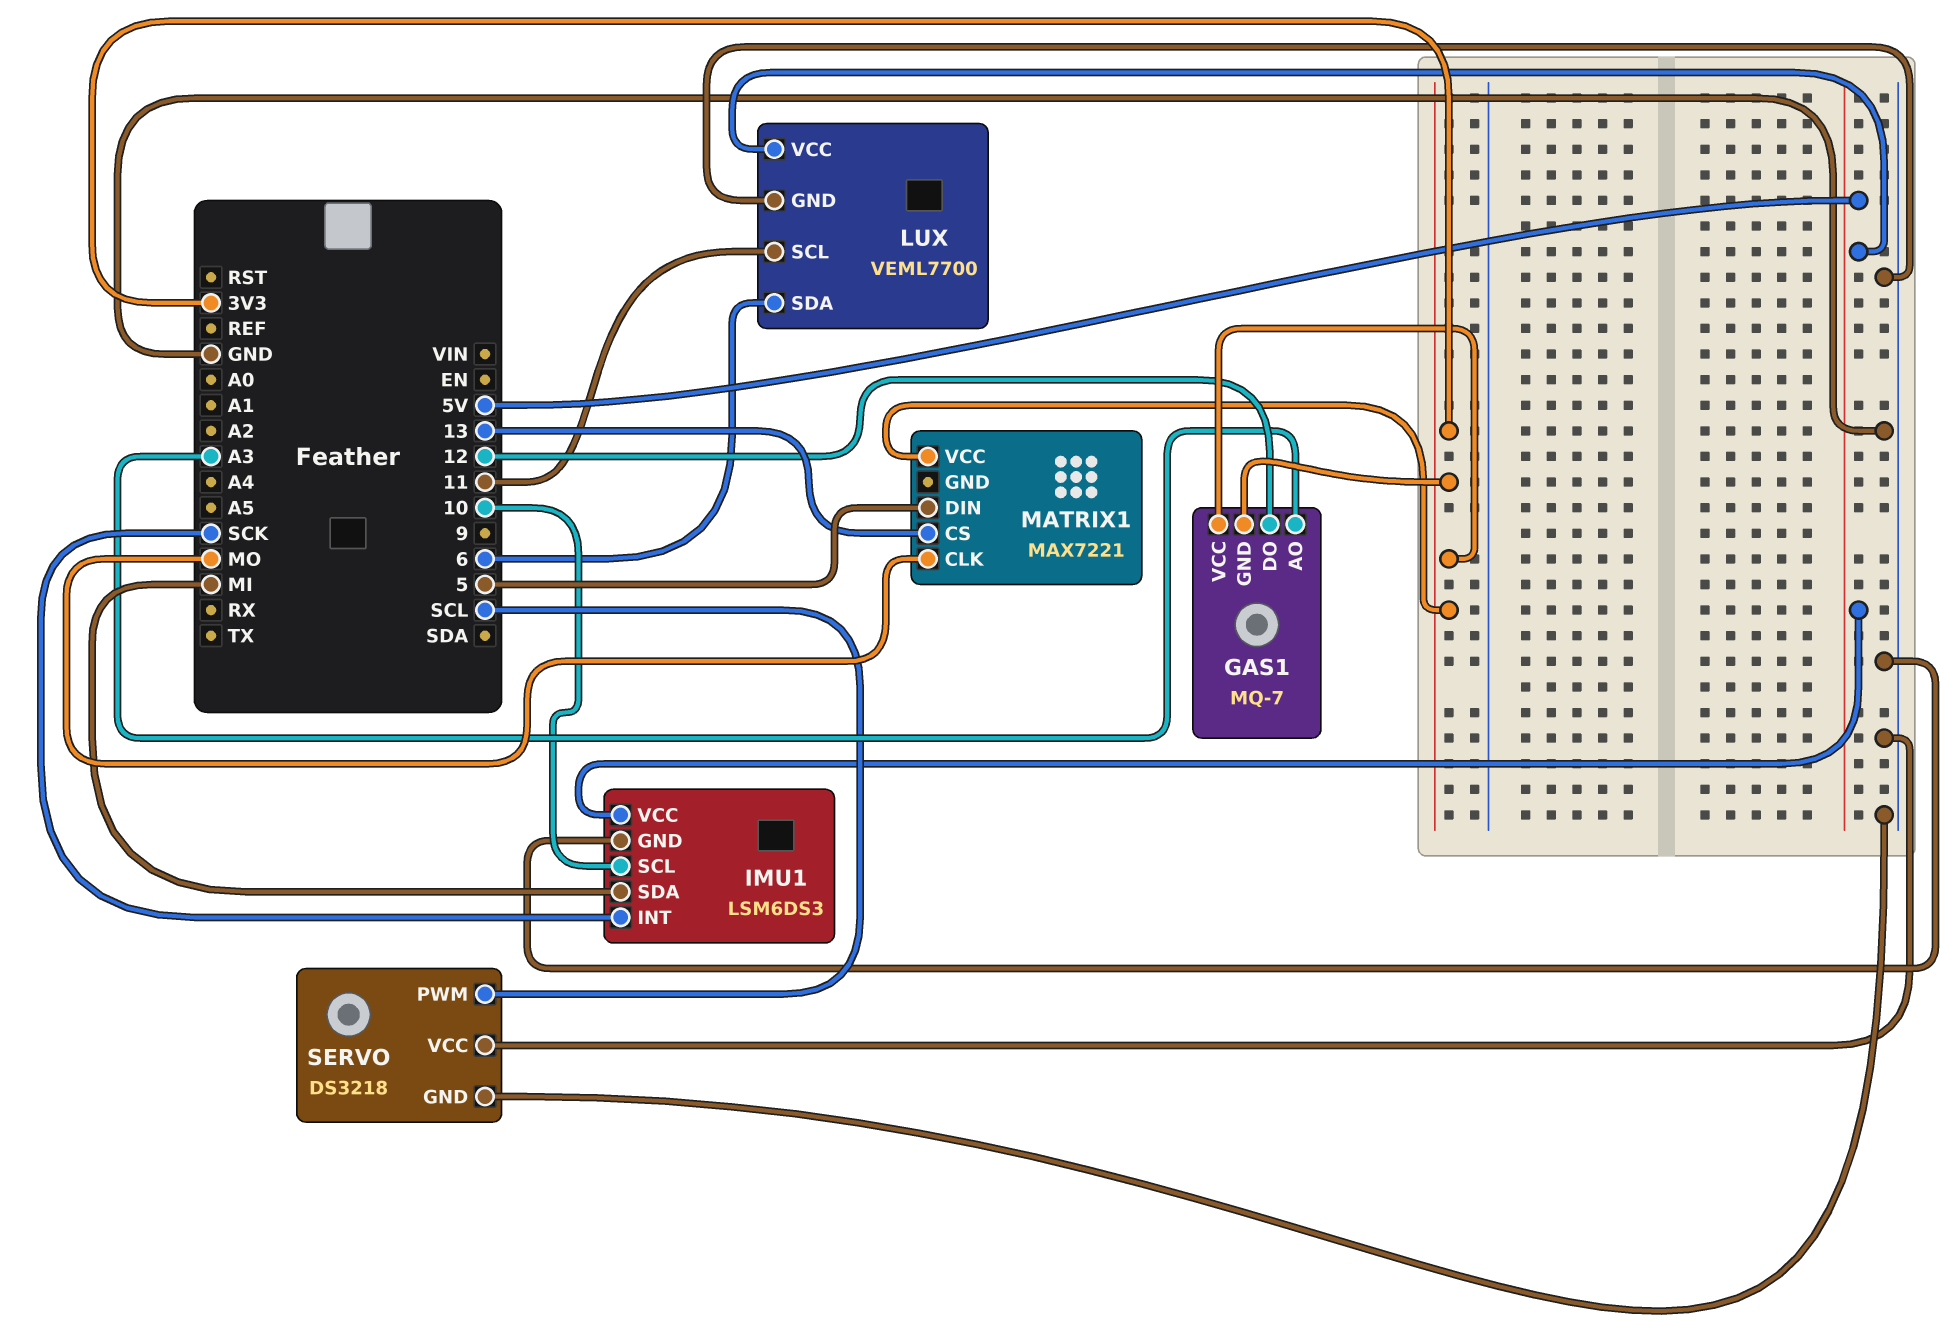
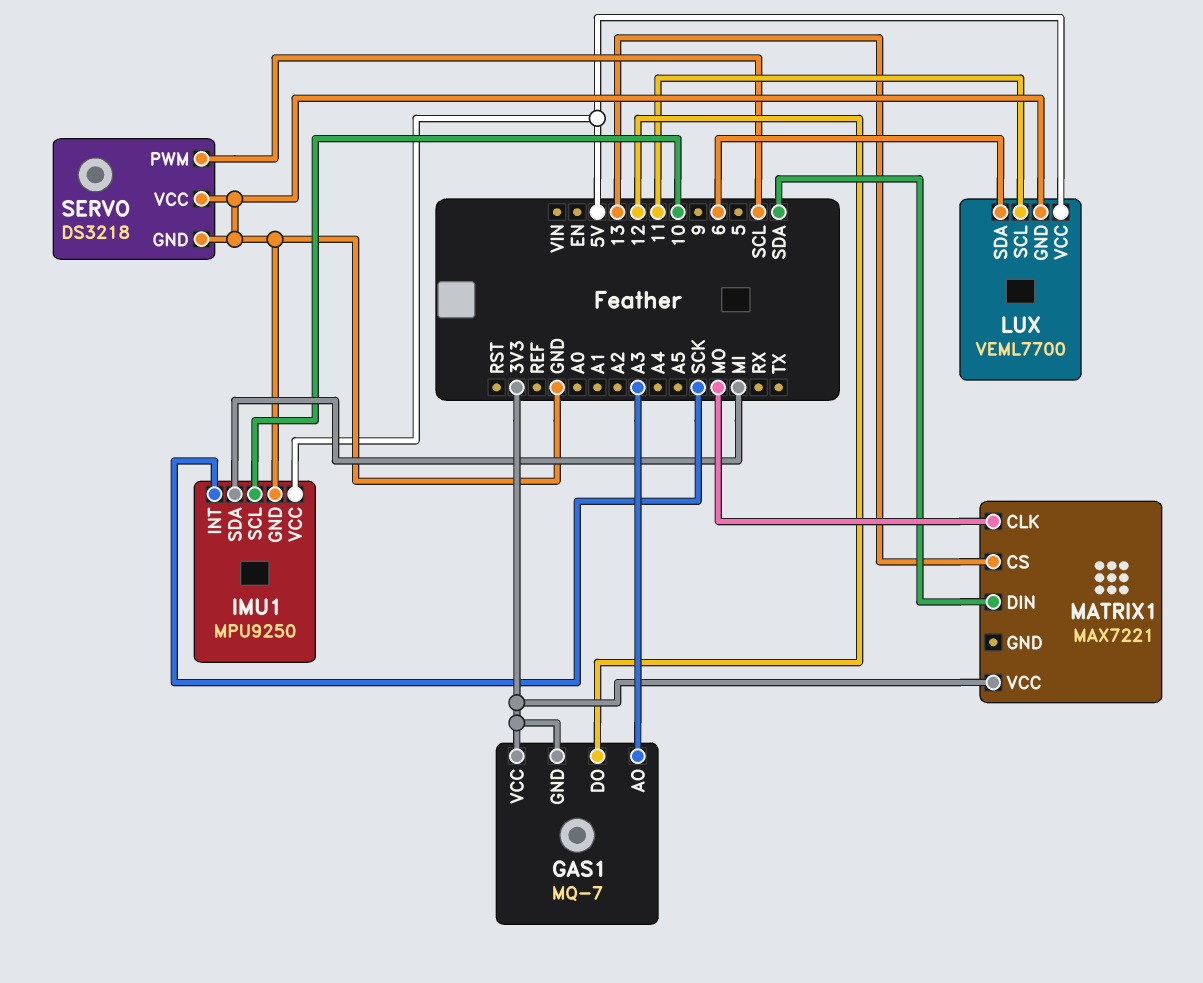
IMU1: LSM6DS3 -> MPU9250
MATRIX1 pin DIN: 5 -> SDA

